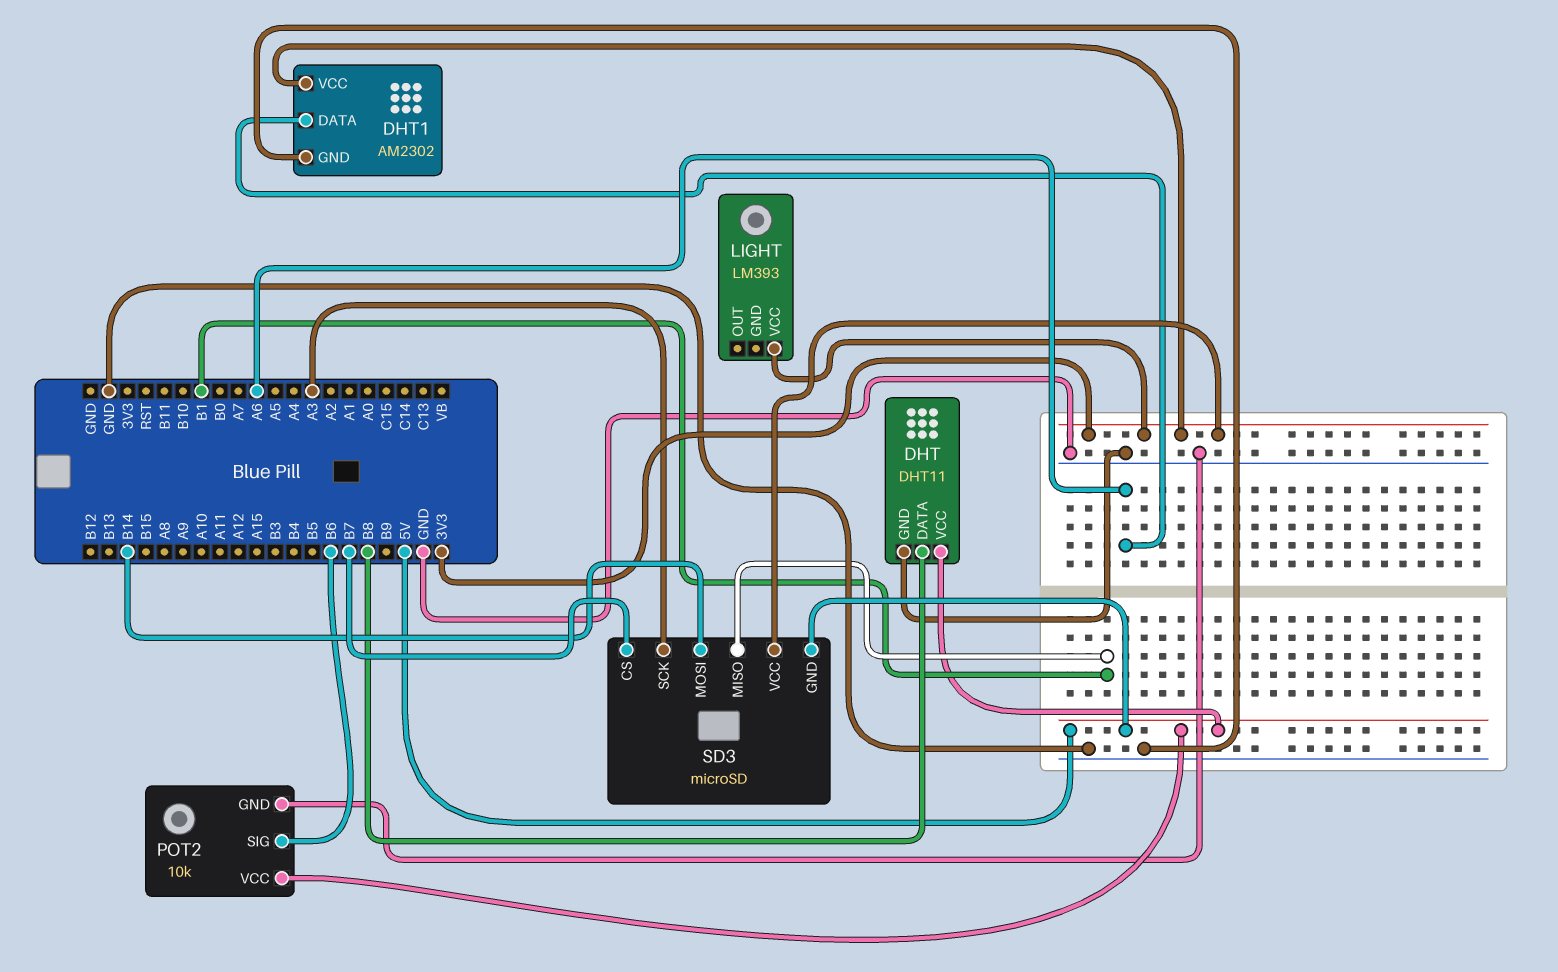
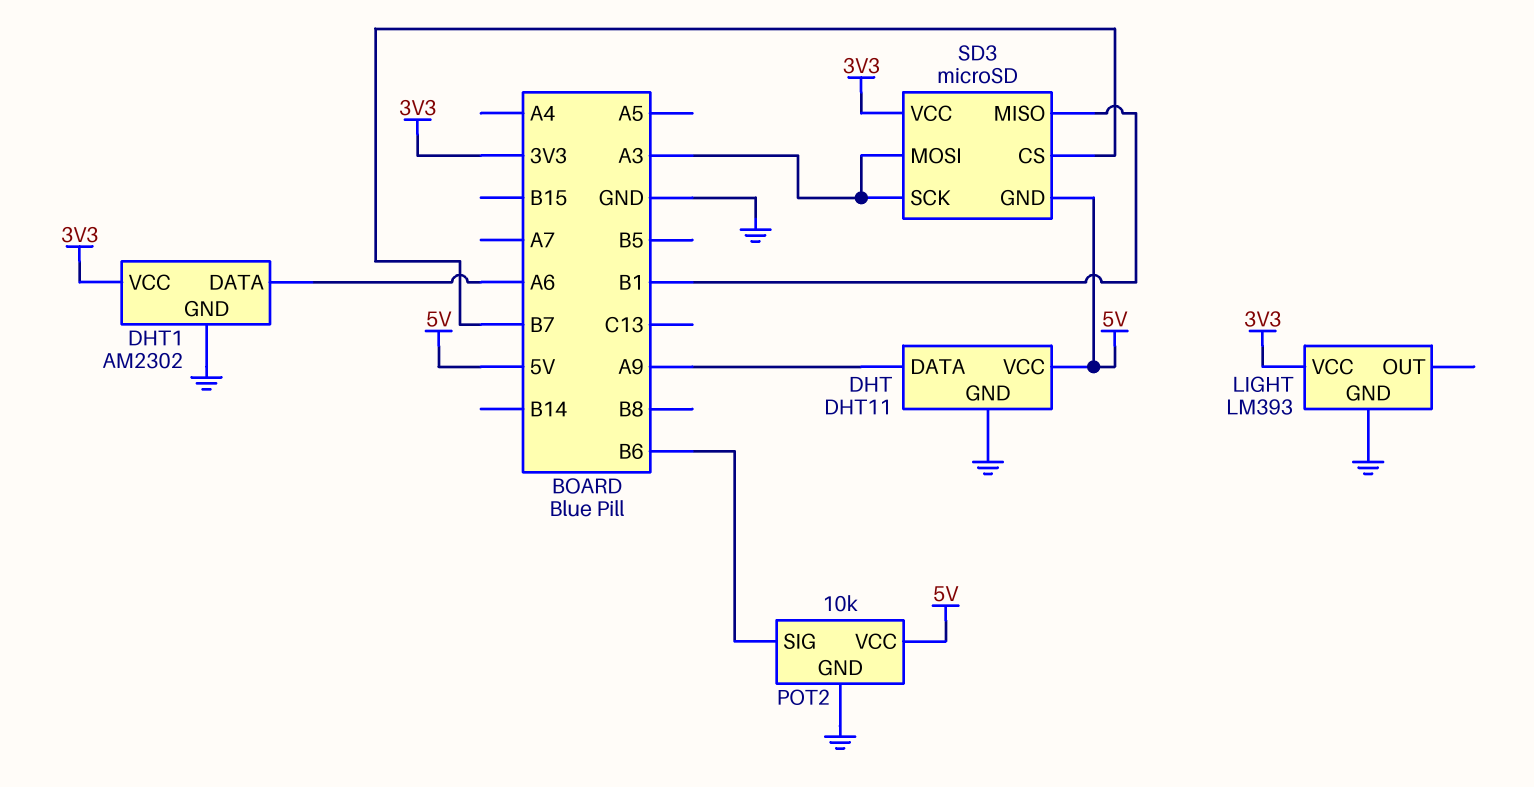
DHT pin DATA: B8 -> A9
LIGHT pin GND: none -> GND
SD3 pin MOSI: B14 -> A3

